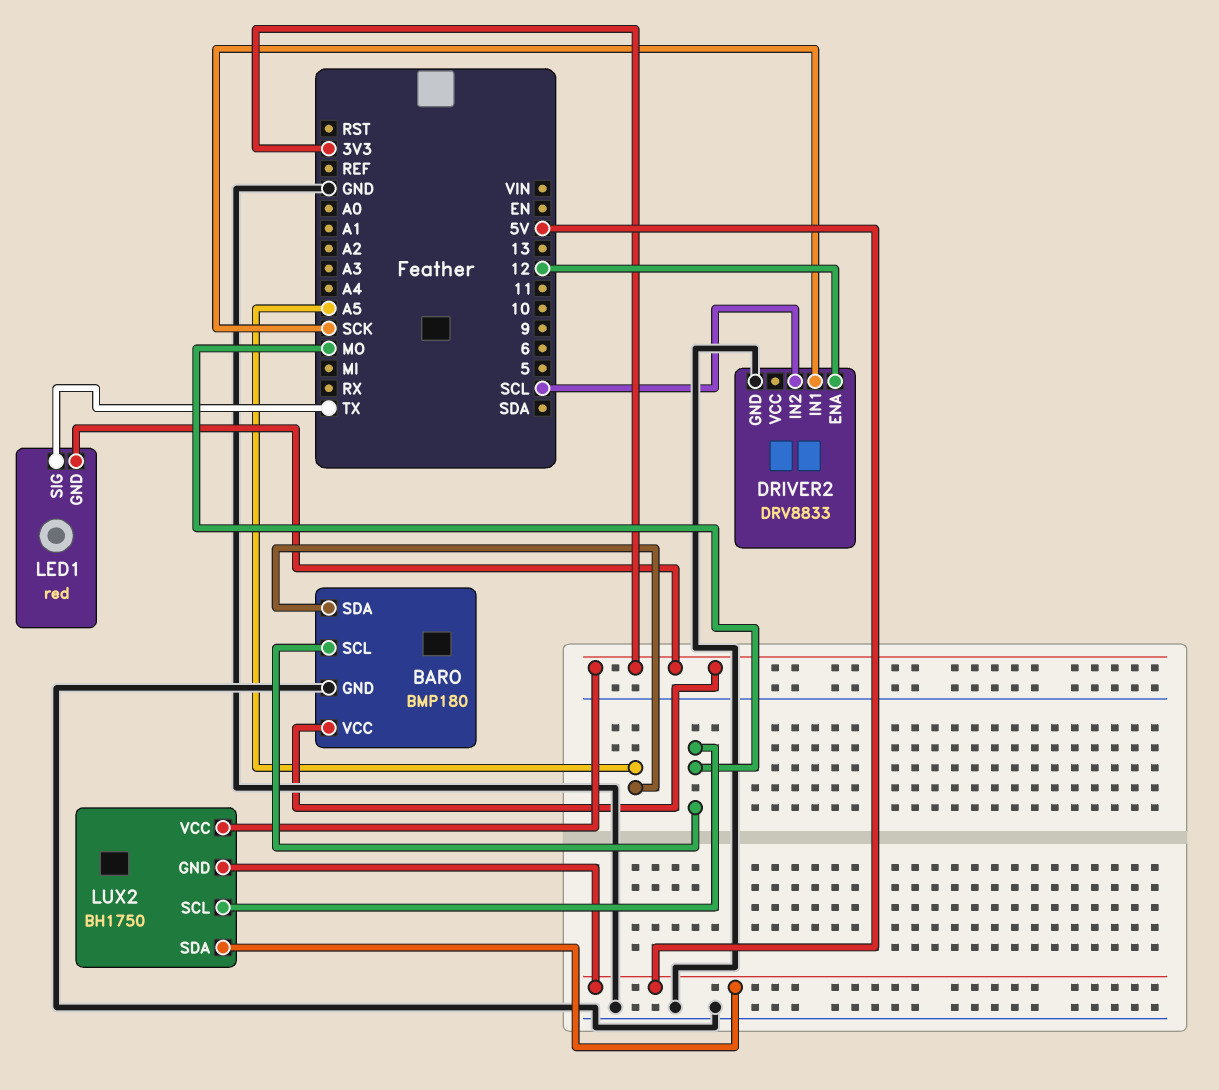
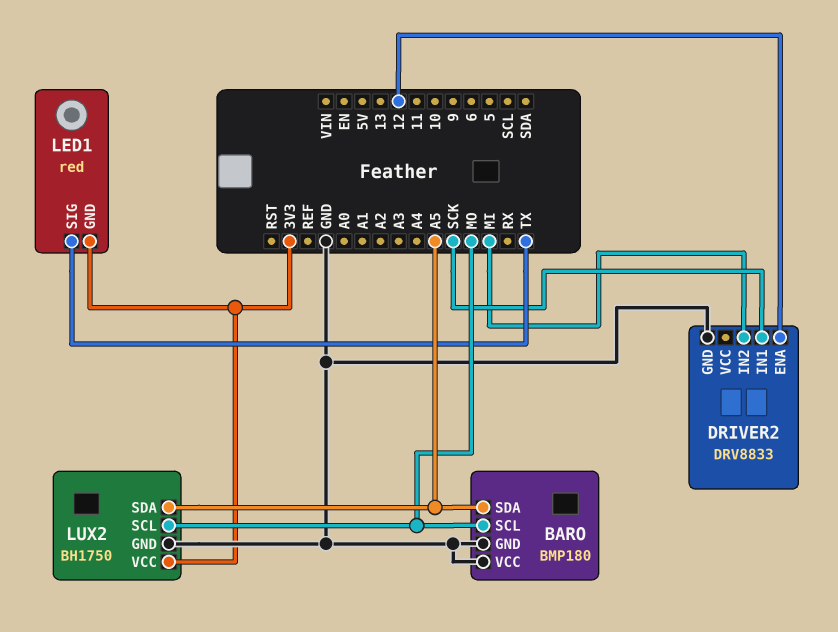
BARO pin VCC: 3V3 -> GND
DRIVER2 pin IN2: SCL -> MI
LUX2 pin GND: 5V -> GND
LUX2 pin SDA: 5V -> A5

